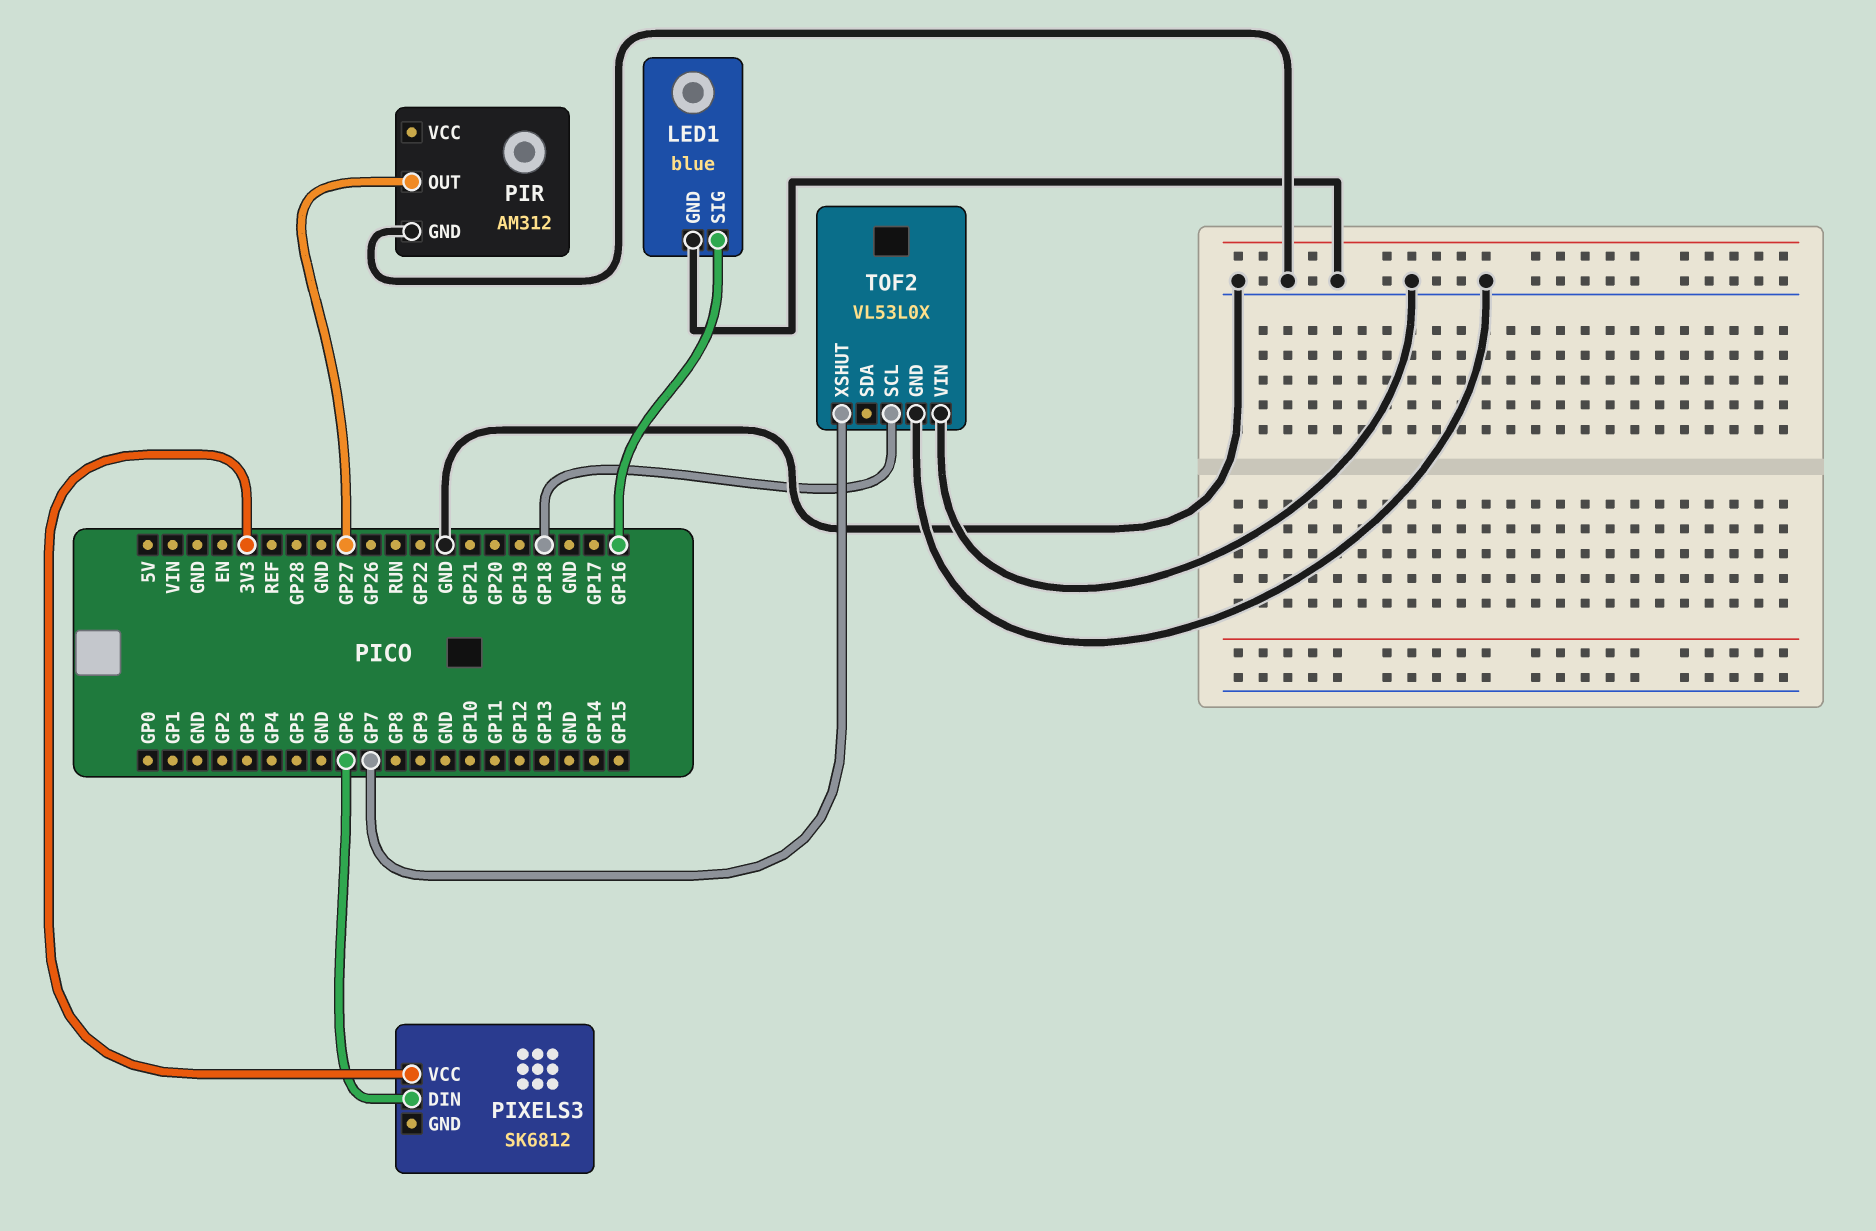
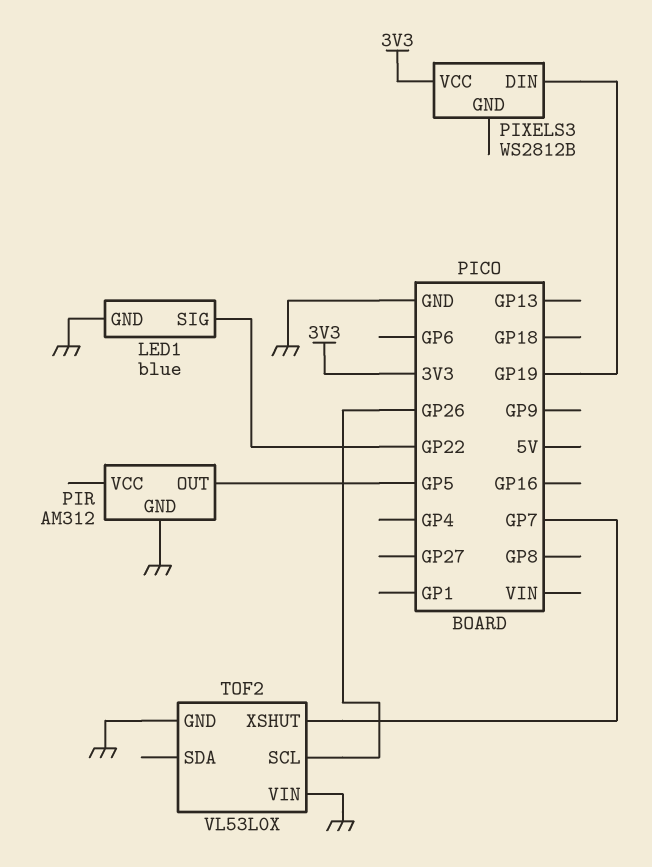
LED1 pin SIG: GP16 -> GP22
PIR pin OUT: GP27 -> GP5
PIXELS3: SK6812 -> WS2812B
PIXELS3 pin DIN: GP6 -> GP19
TOF2 pin SCL: GP18 -> GP26

